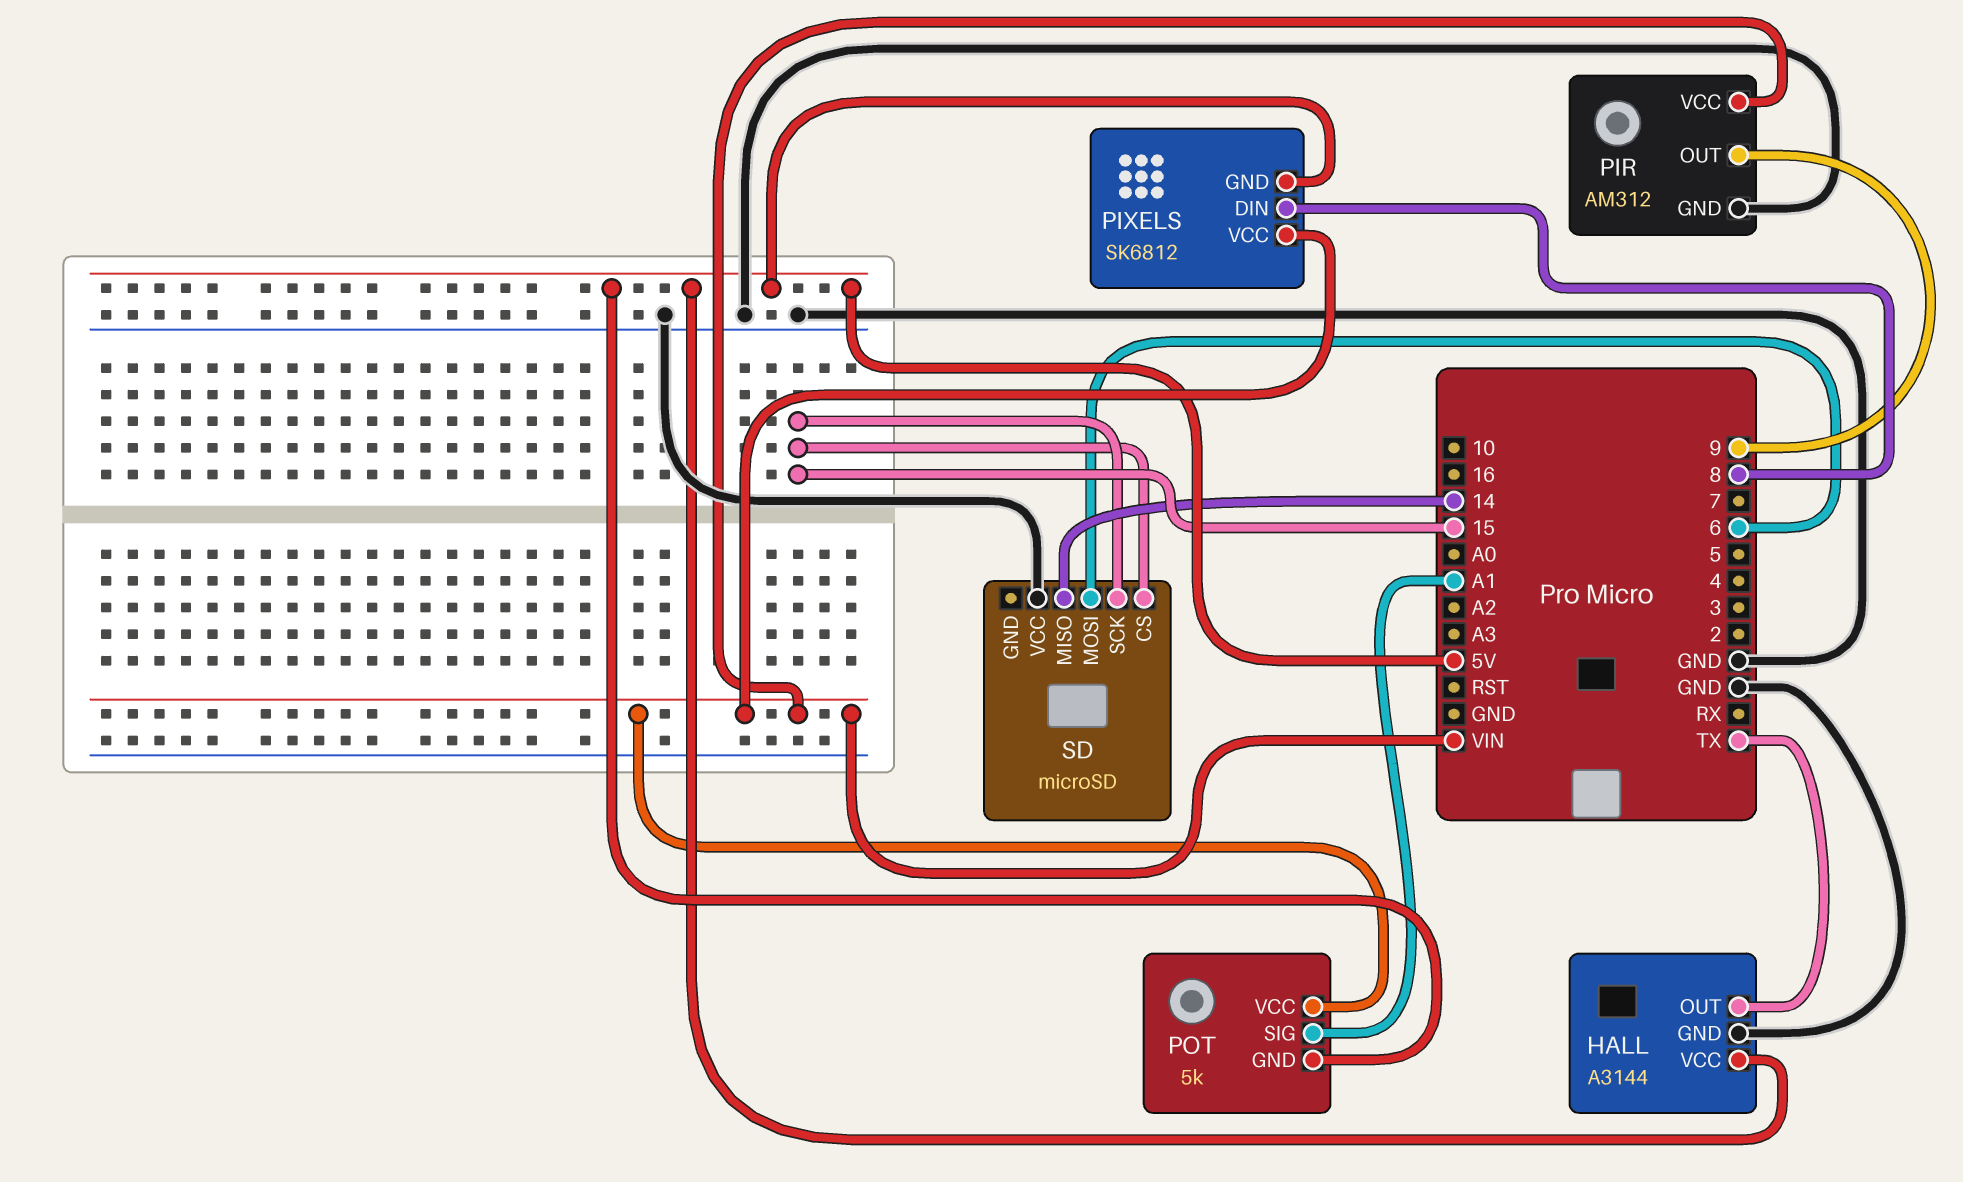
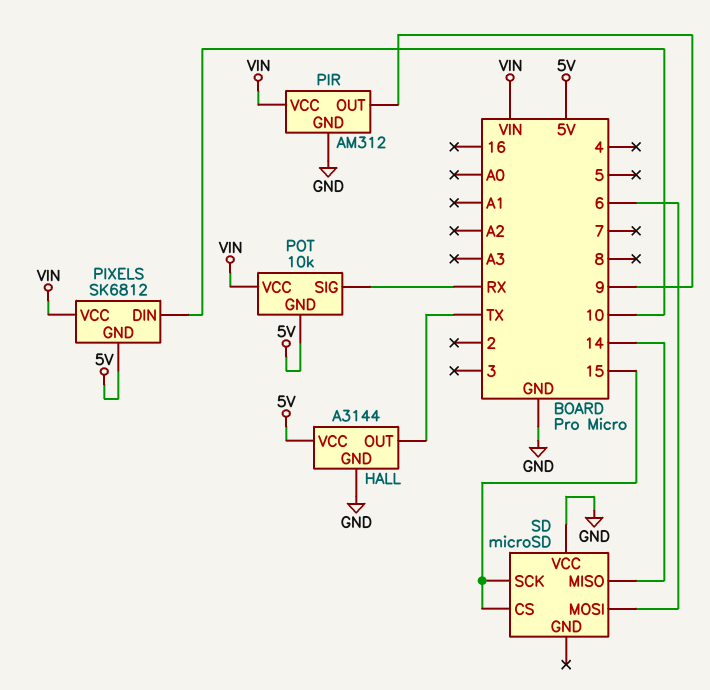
PIXELS pin DIN: 8 -> 10
POT: 5k -> 10k
POT pin SIG: A1 -> RX

